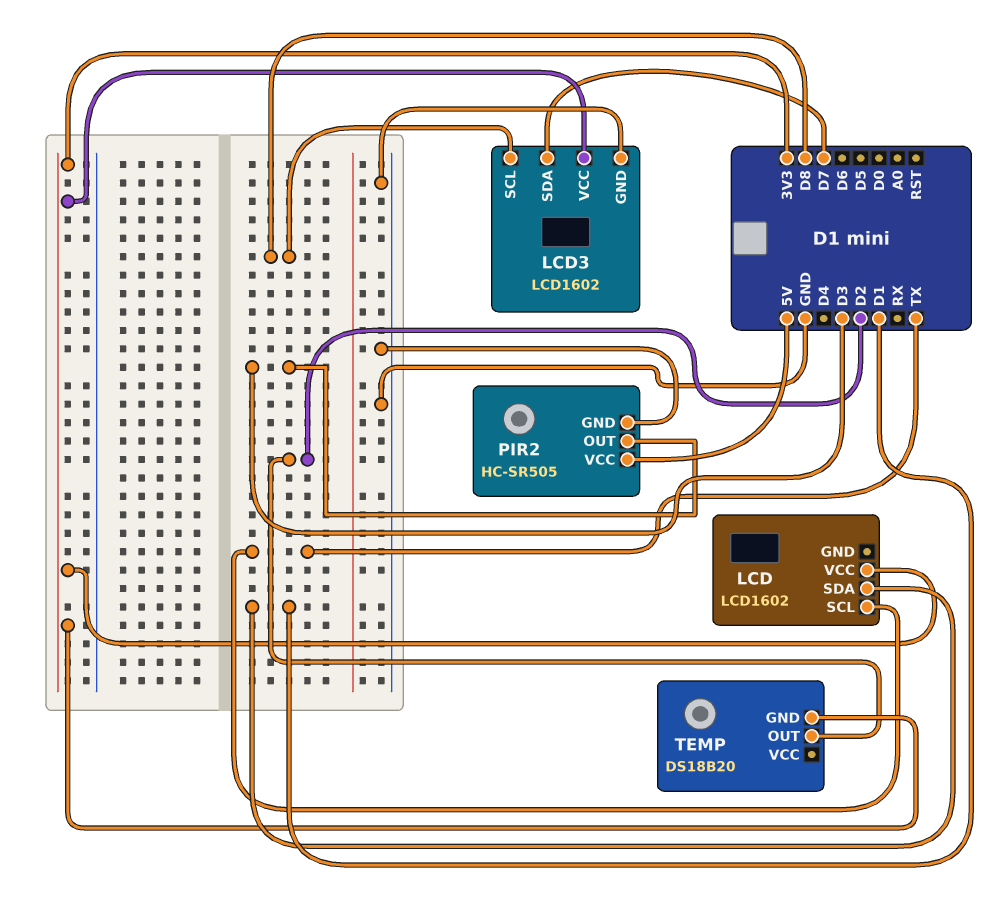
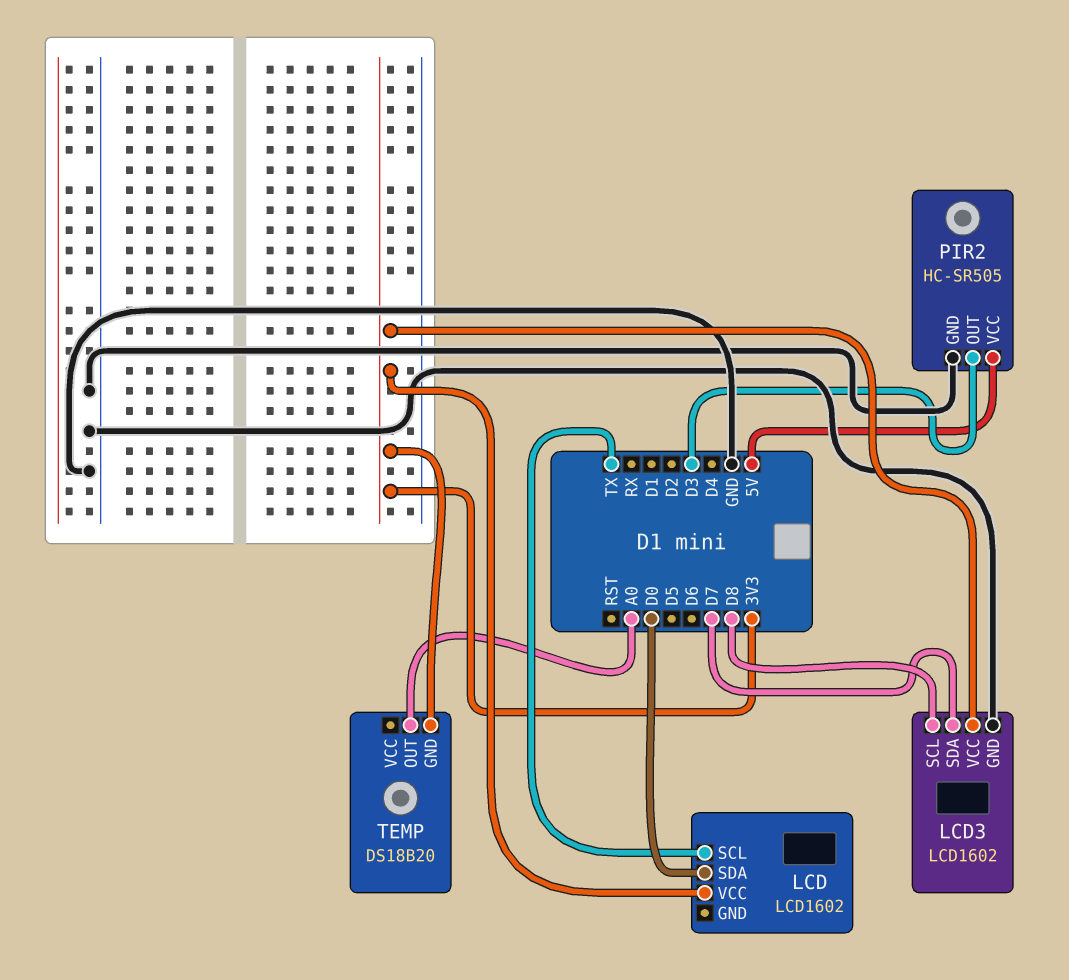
LCD pin SDA: D1 -> D0
TEMP pin OUT: D2 -> A0

